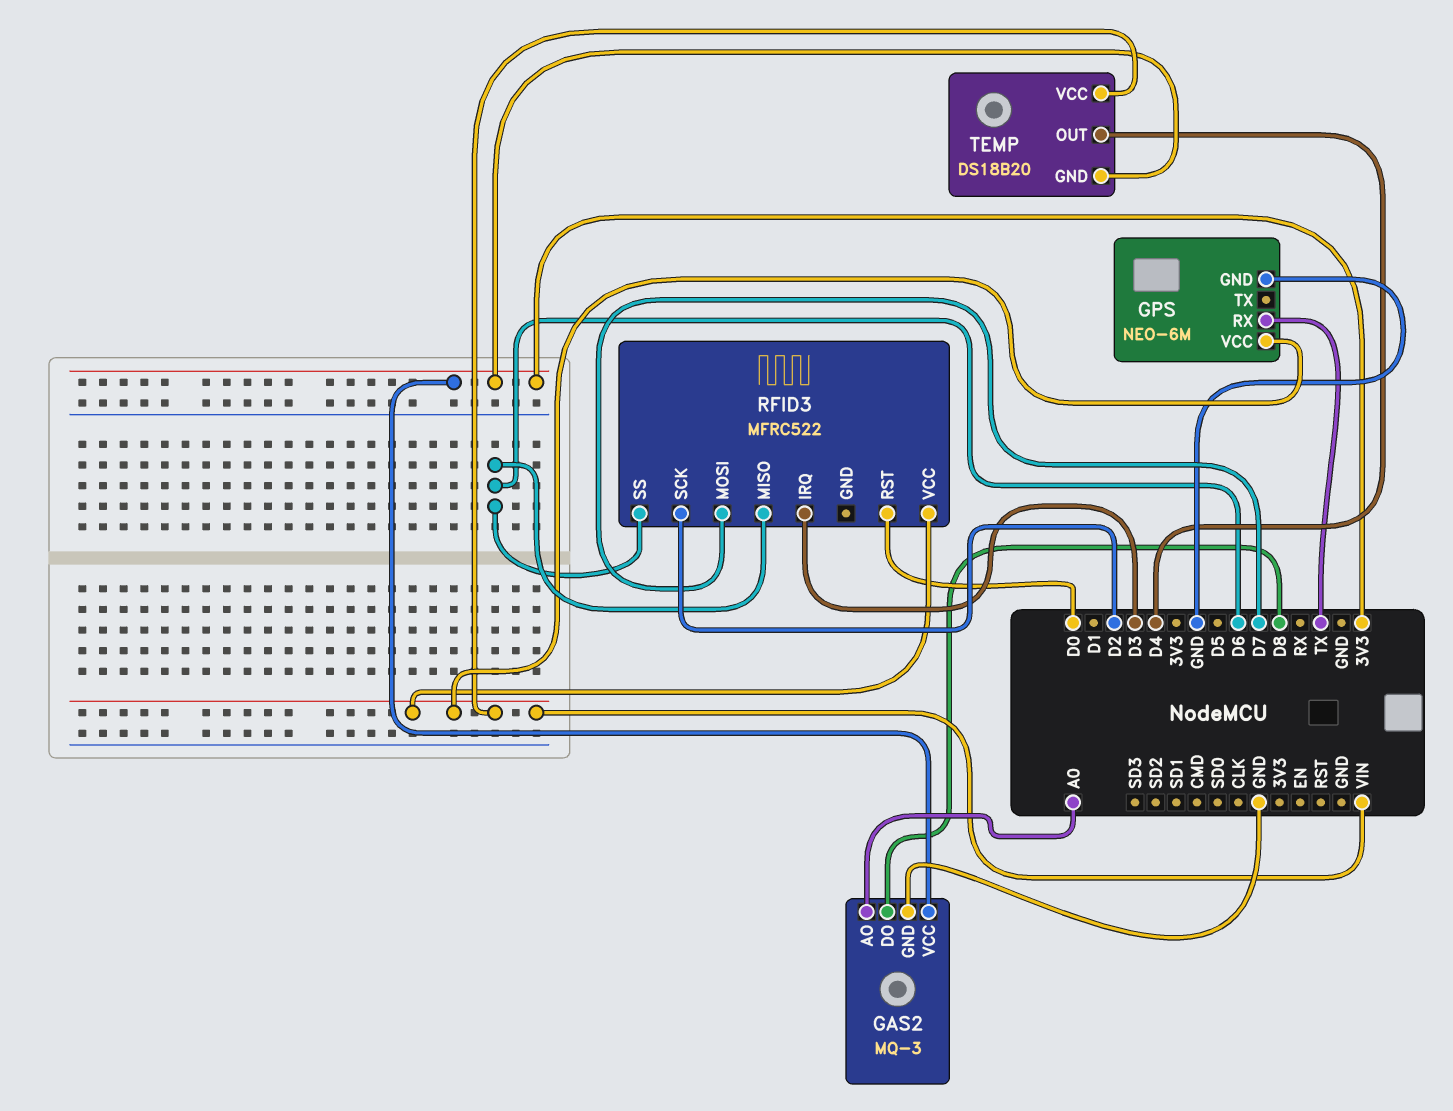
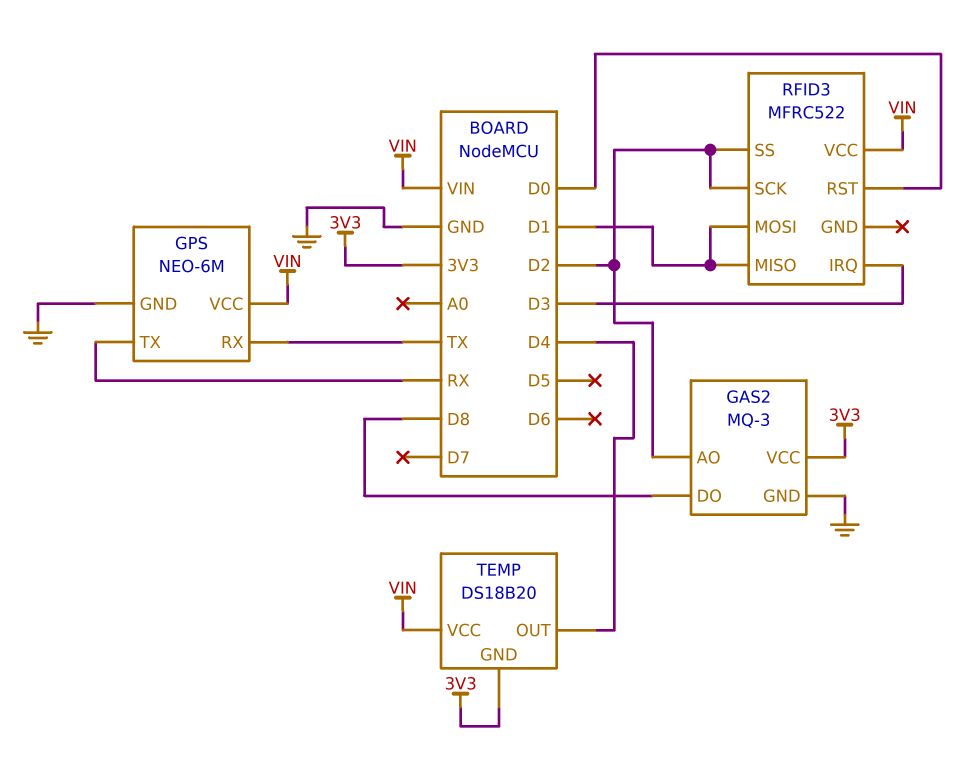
GAS2 pin AO: A0 -> D2
GPS pin TX: none -> RX
RFID3 pin MISO: D6 -> D1
RFID3 pin MOSI: D7 -> D1
RFID3 pin SS: D6 -> D2

